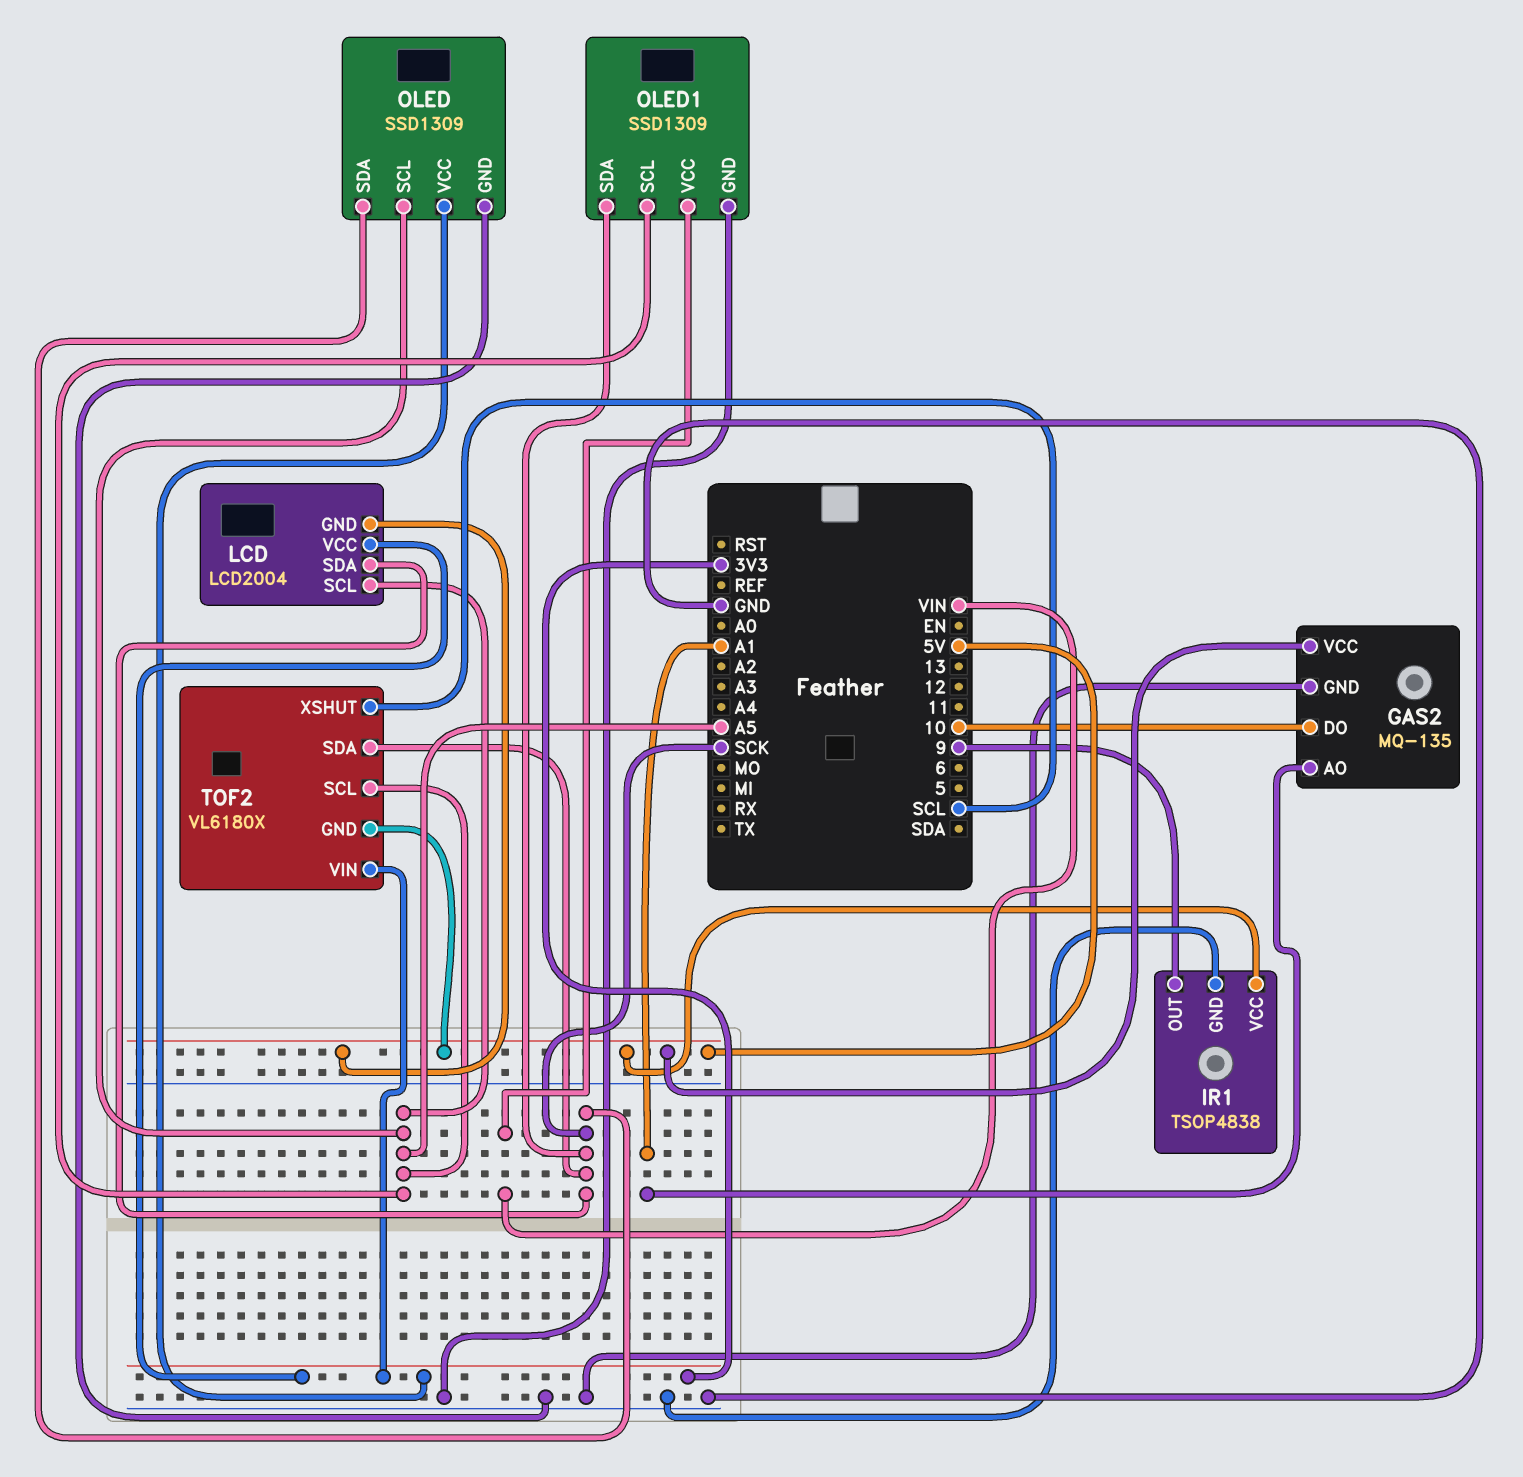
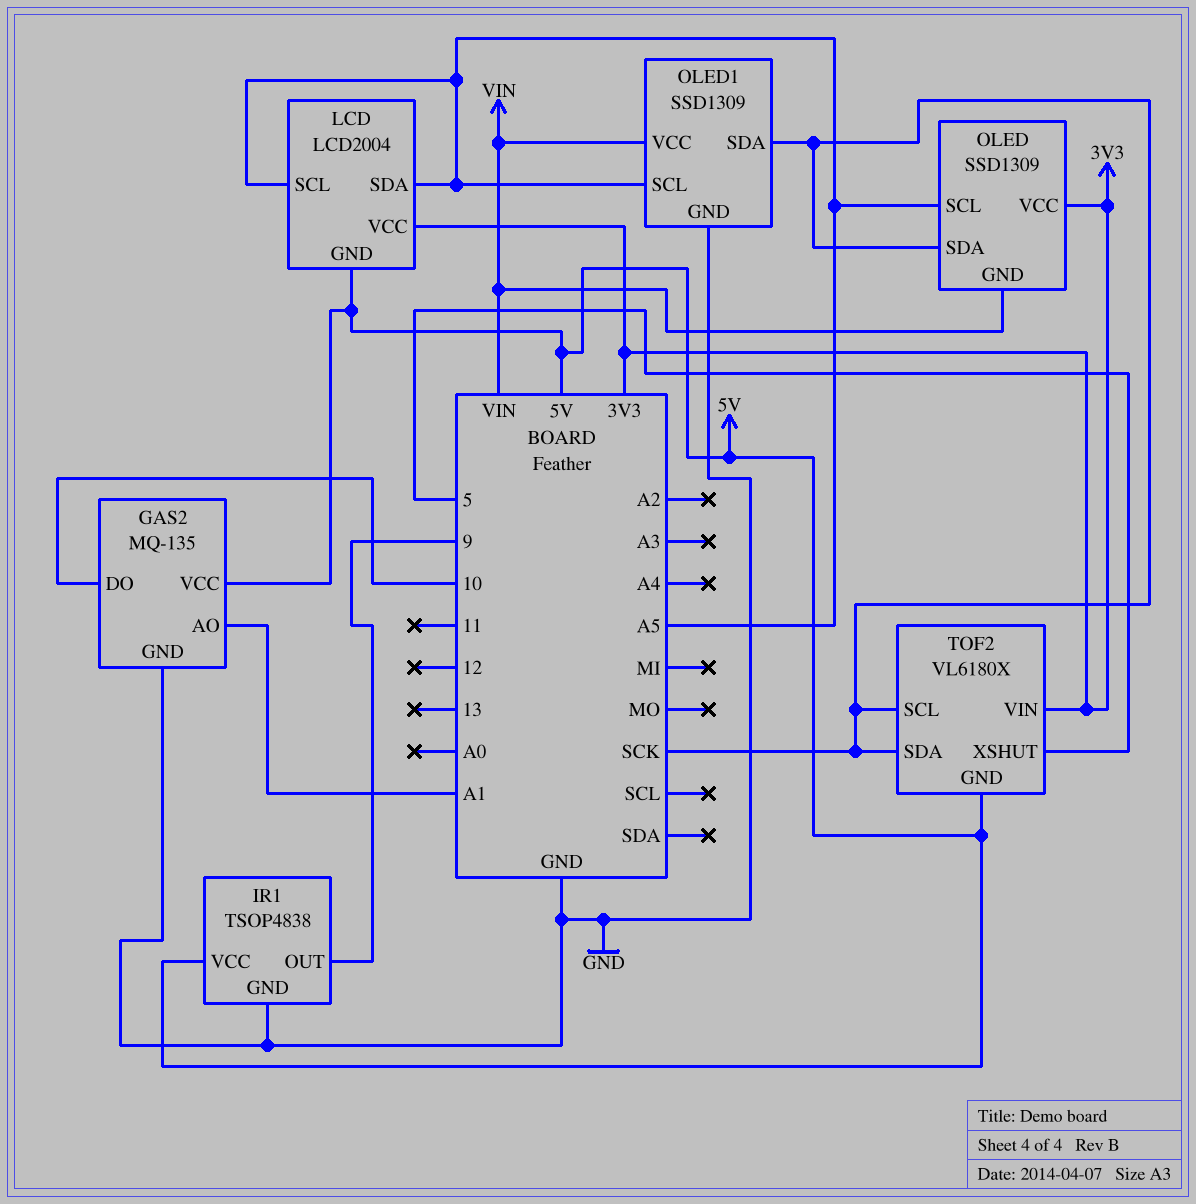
LCD pin SDA: SCK -> A5
OLED pin GND: GND -> VIN
TOF2 pin SCL: A5 -> SCK
TOF2 pin XSHUT: SCL -> 5

